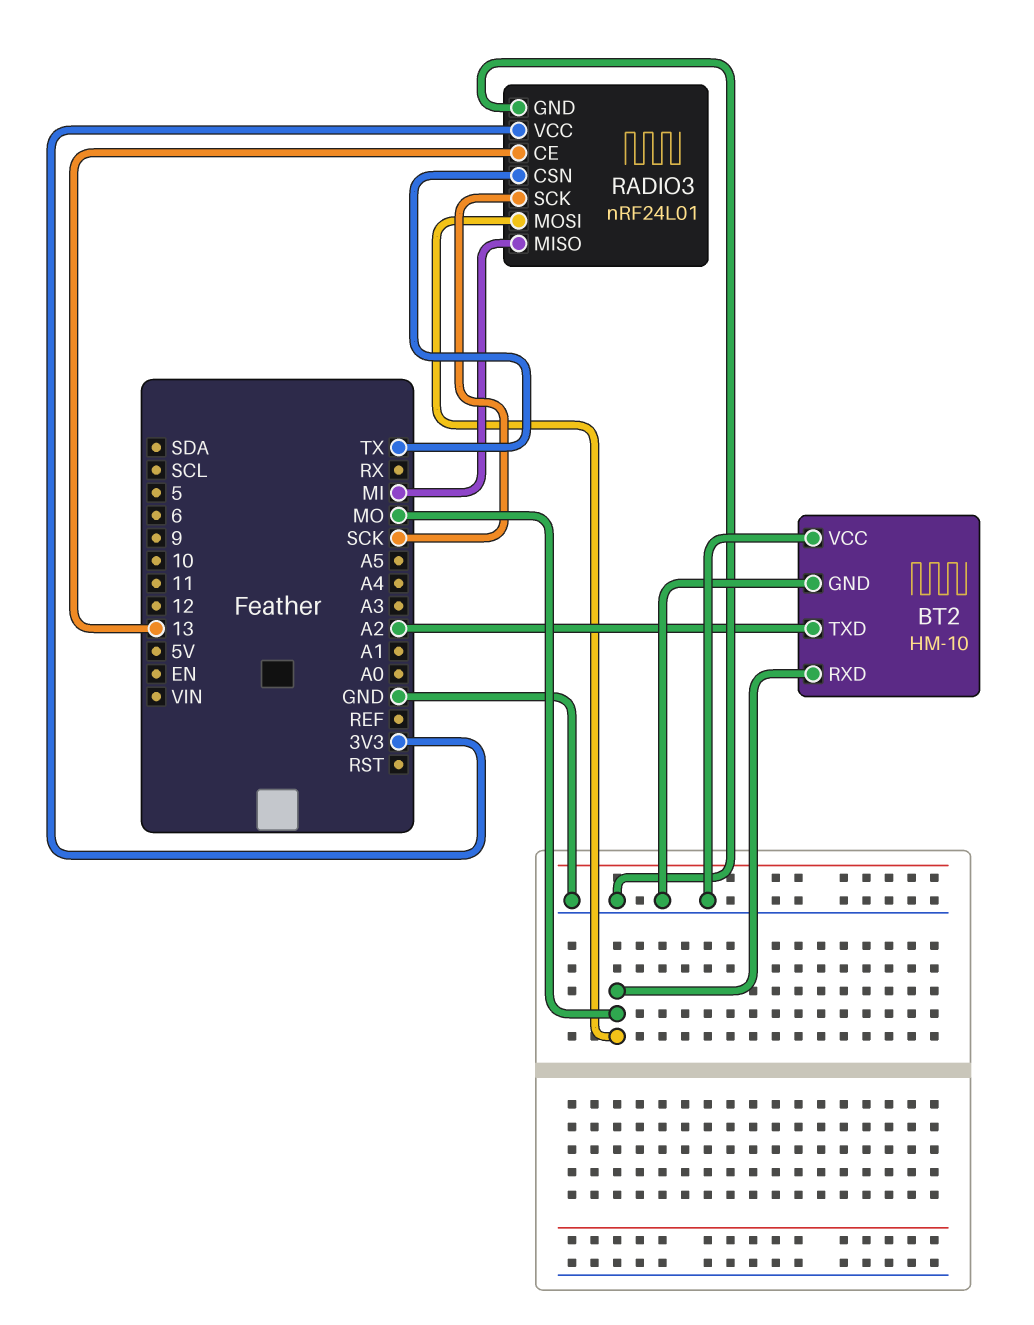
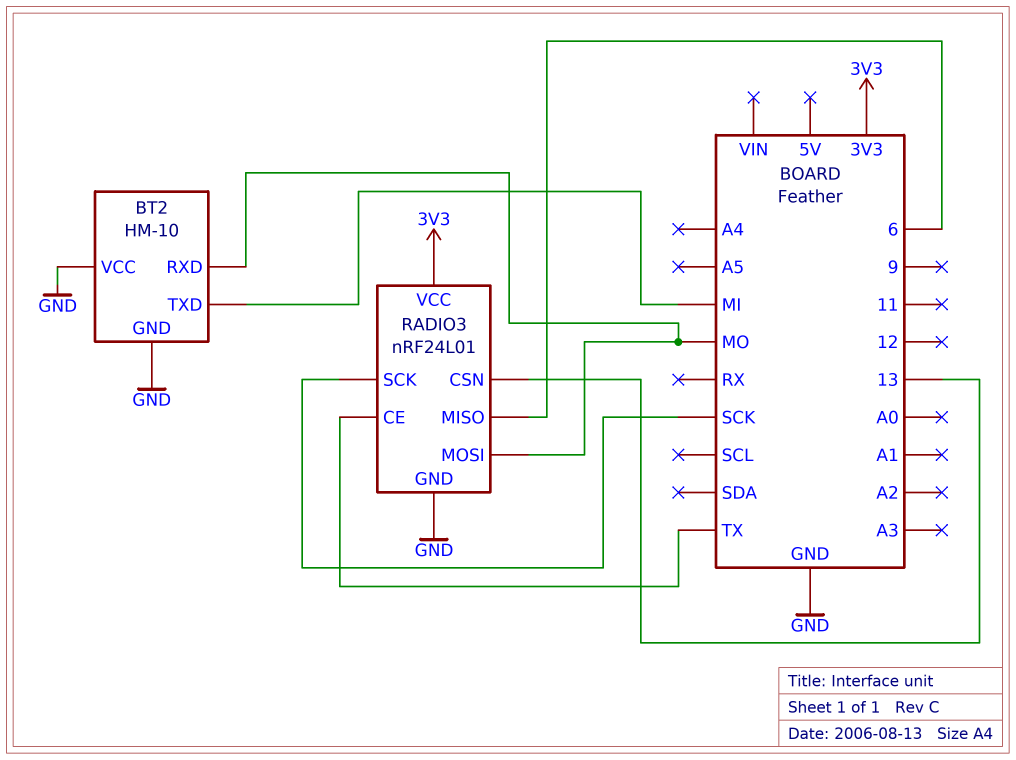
BT2 pin TXD: A2 -> MI
RADIO3 pin CE: 13 -> TX
RADIO3 pin CSN: TX -> 13
RADIO3 pin MISO: MI -> 6

